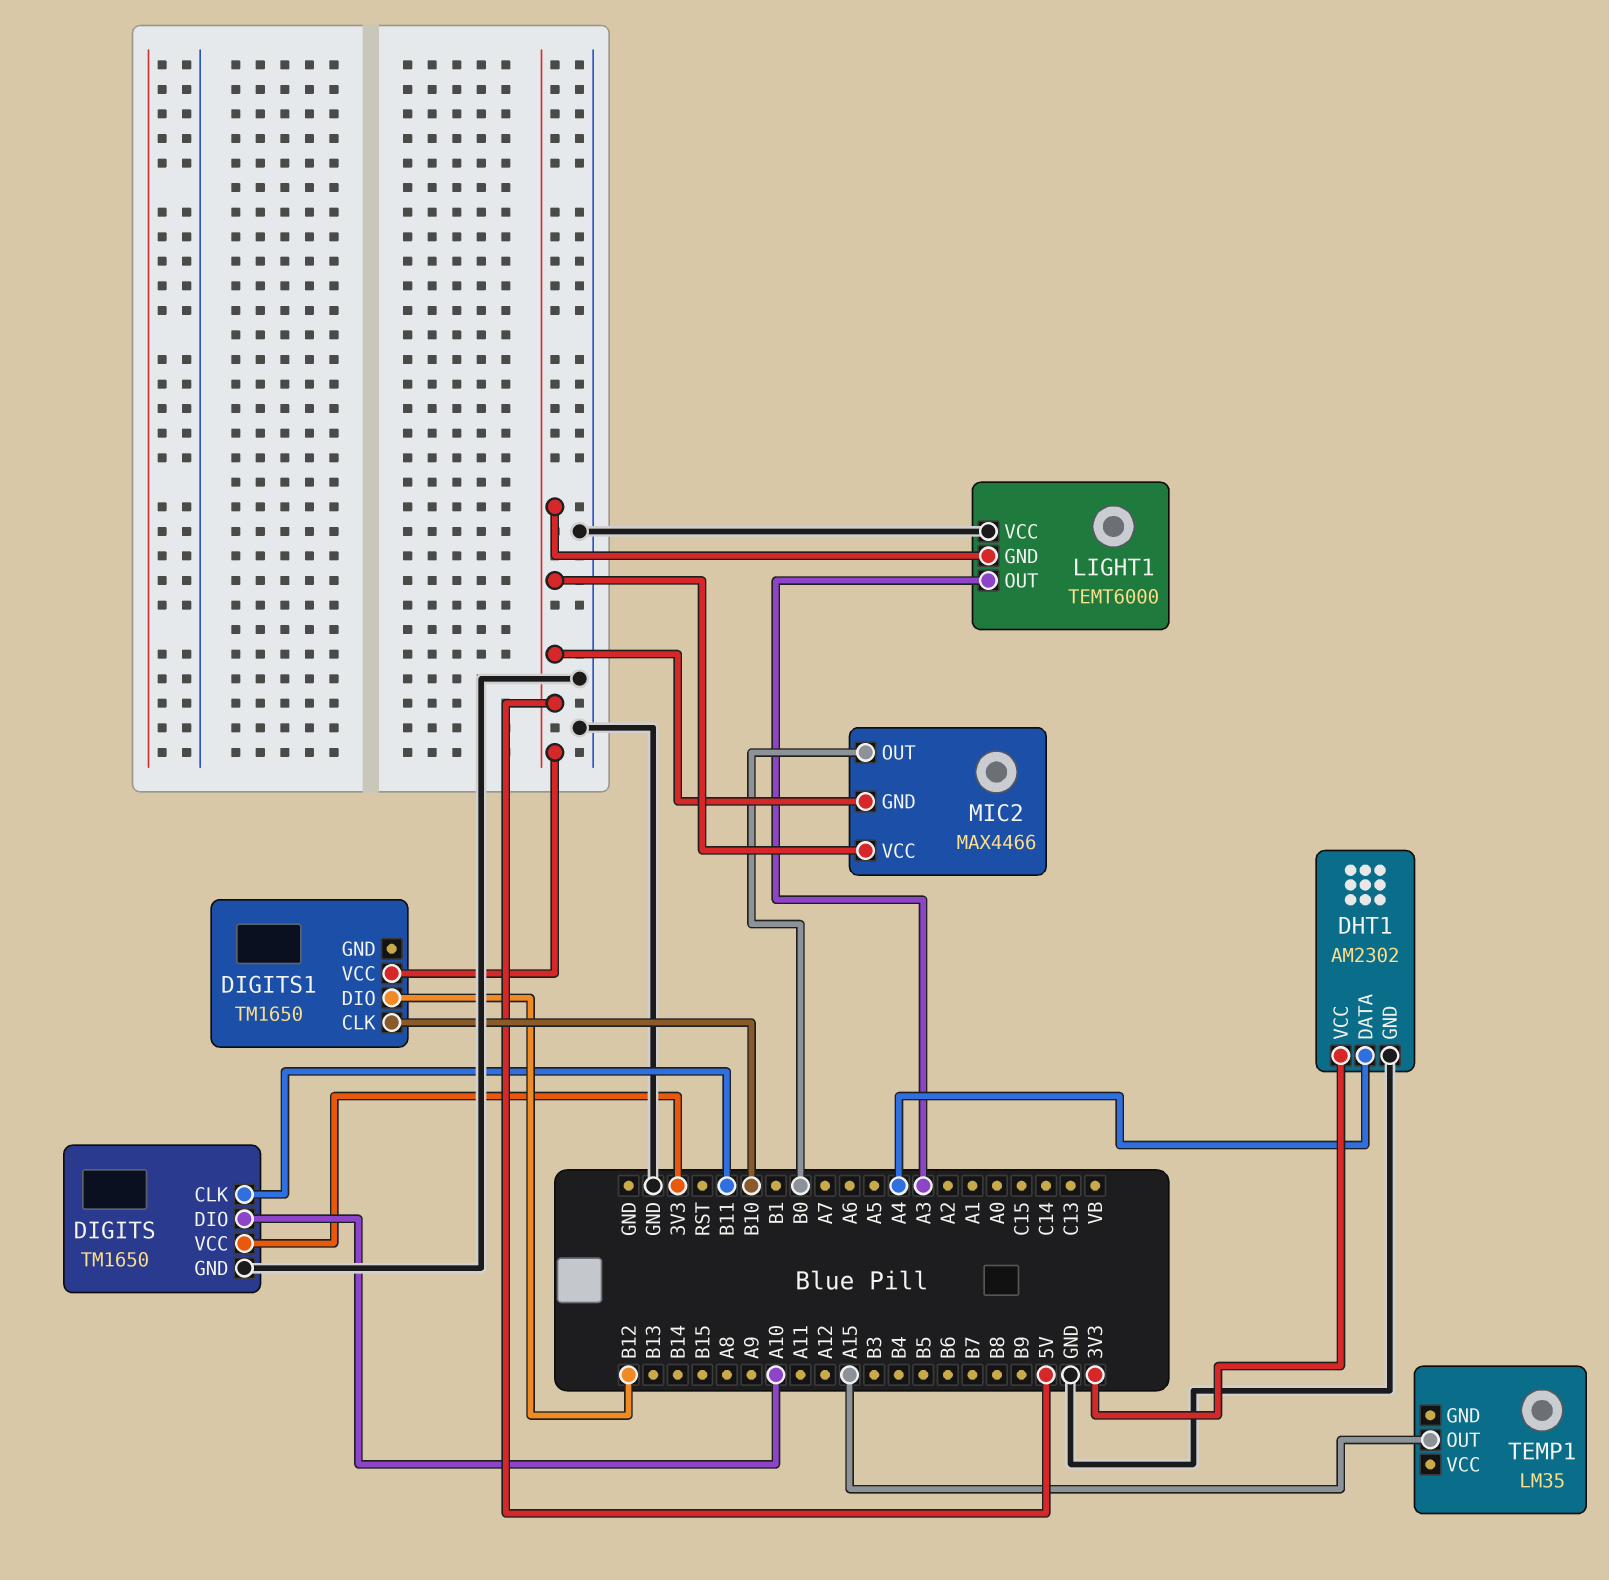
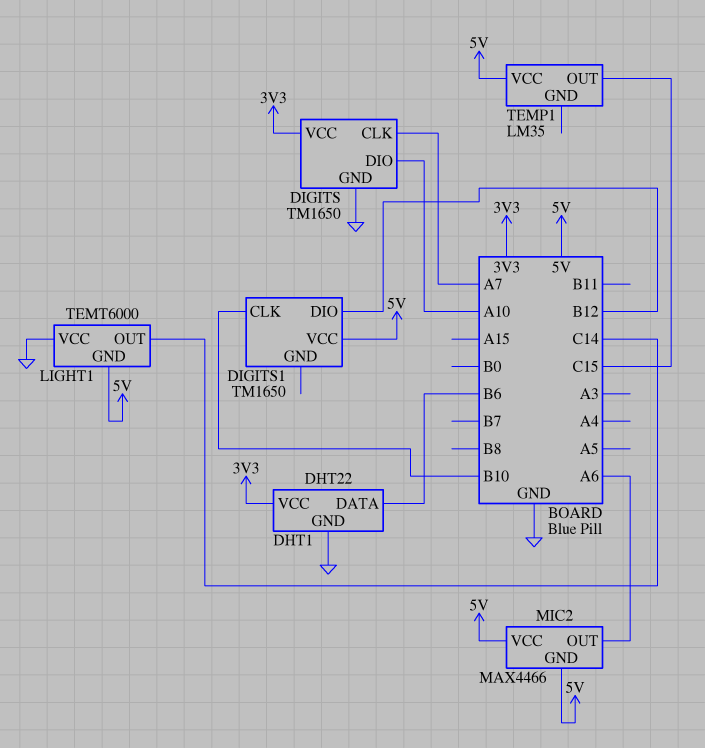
DHT1: AM2302 -> DHT22
DHT1 pin DATA: A4 -> B6
DIGITS pin CLK: B11 -> A7
LIGHT1 pin OUT: A3 -> C14
MIC2 pin OUT: B0 -> A6
TEMP1 pin OUT: A15 -> C15
TEMP1 pin VCC: none -> 5V

